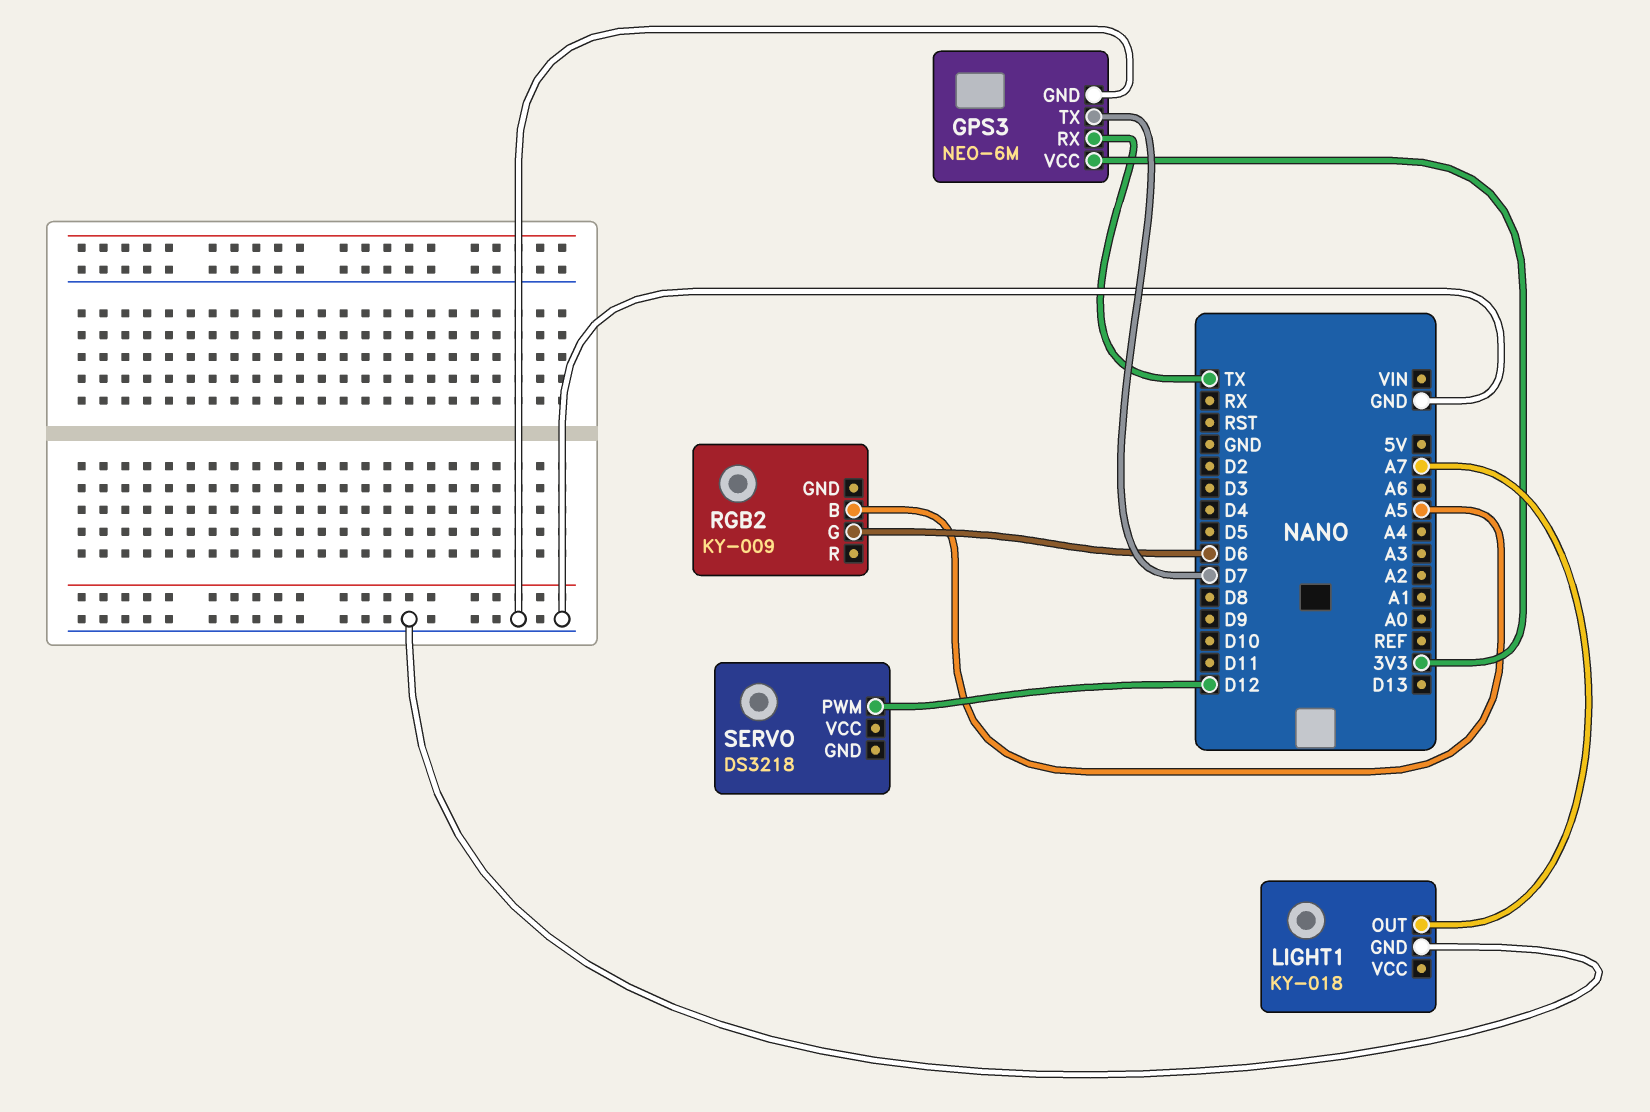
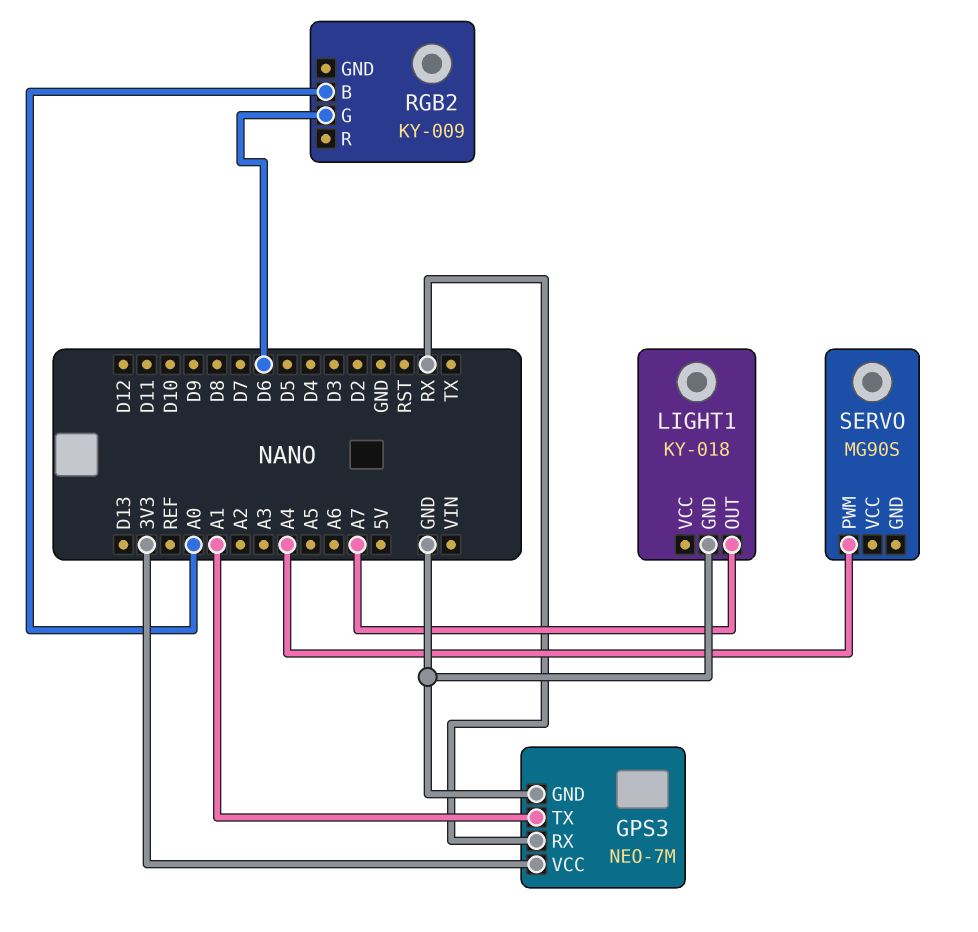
GPS3: NEO-6M -> NEO-7M
GPS3 pin RX: TX -> RX
GPS3 pin TX: D7 -> A1
RGB2 pin B: A5 -> A0
SERVO: DS3218 -> MG90S
SERVO pin PWM: D12 -> A4

